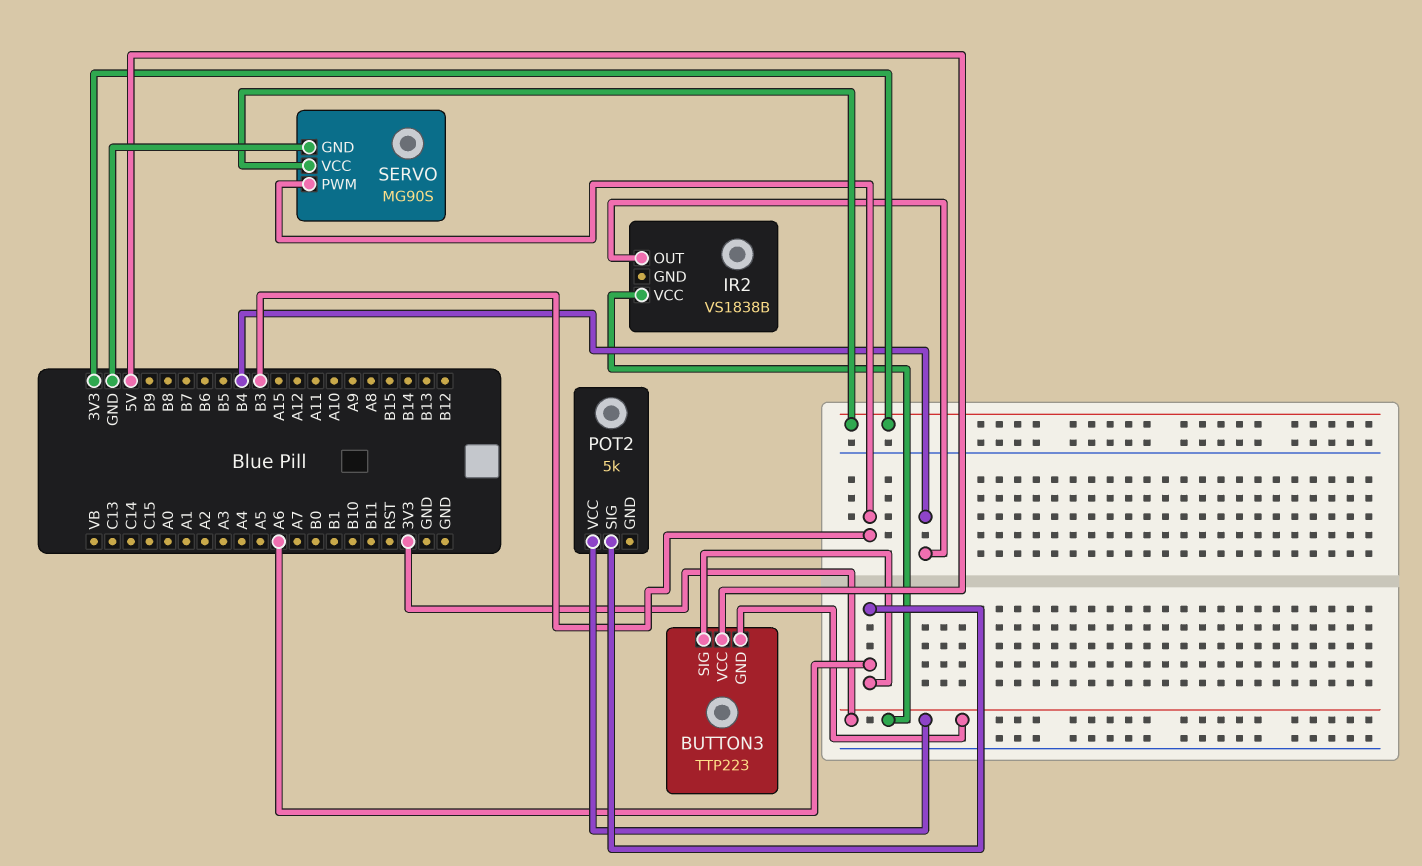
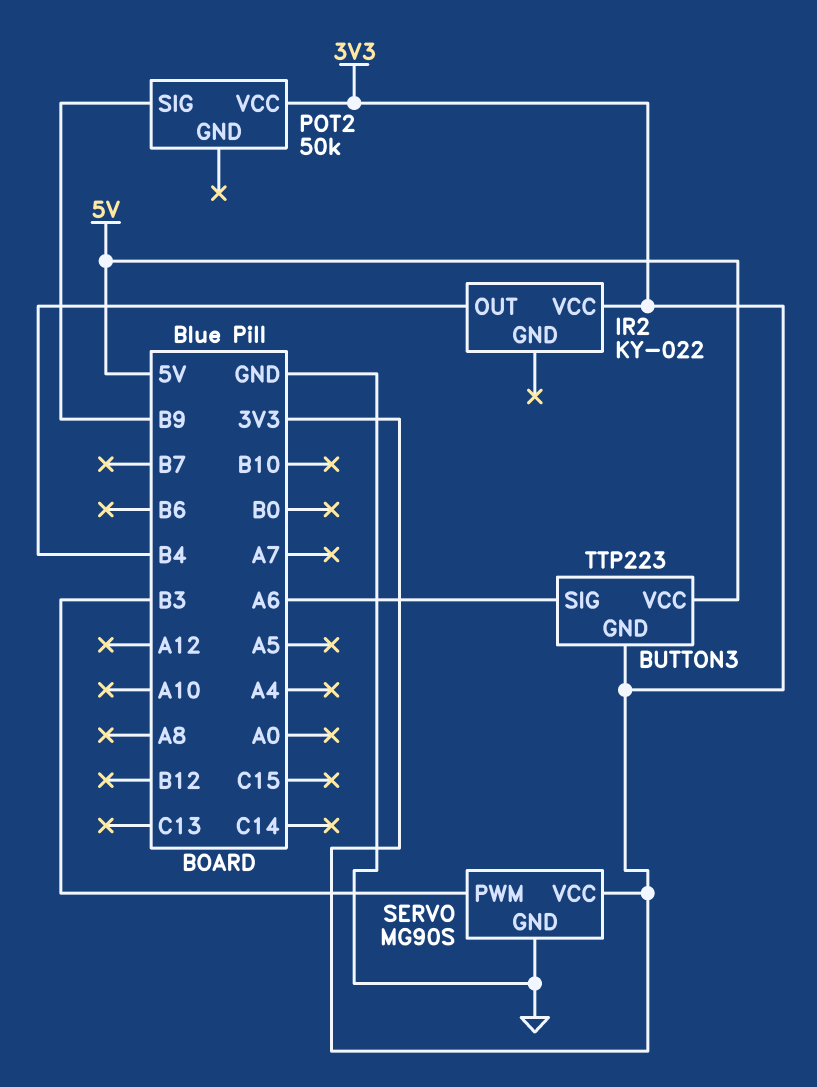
IR2: VS1838B -> KY-022
POT2: 5k -> 50k
POT2 pin SIG: A6 -> B9

